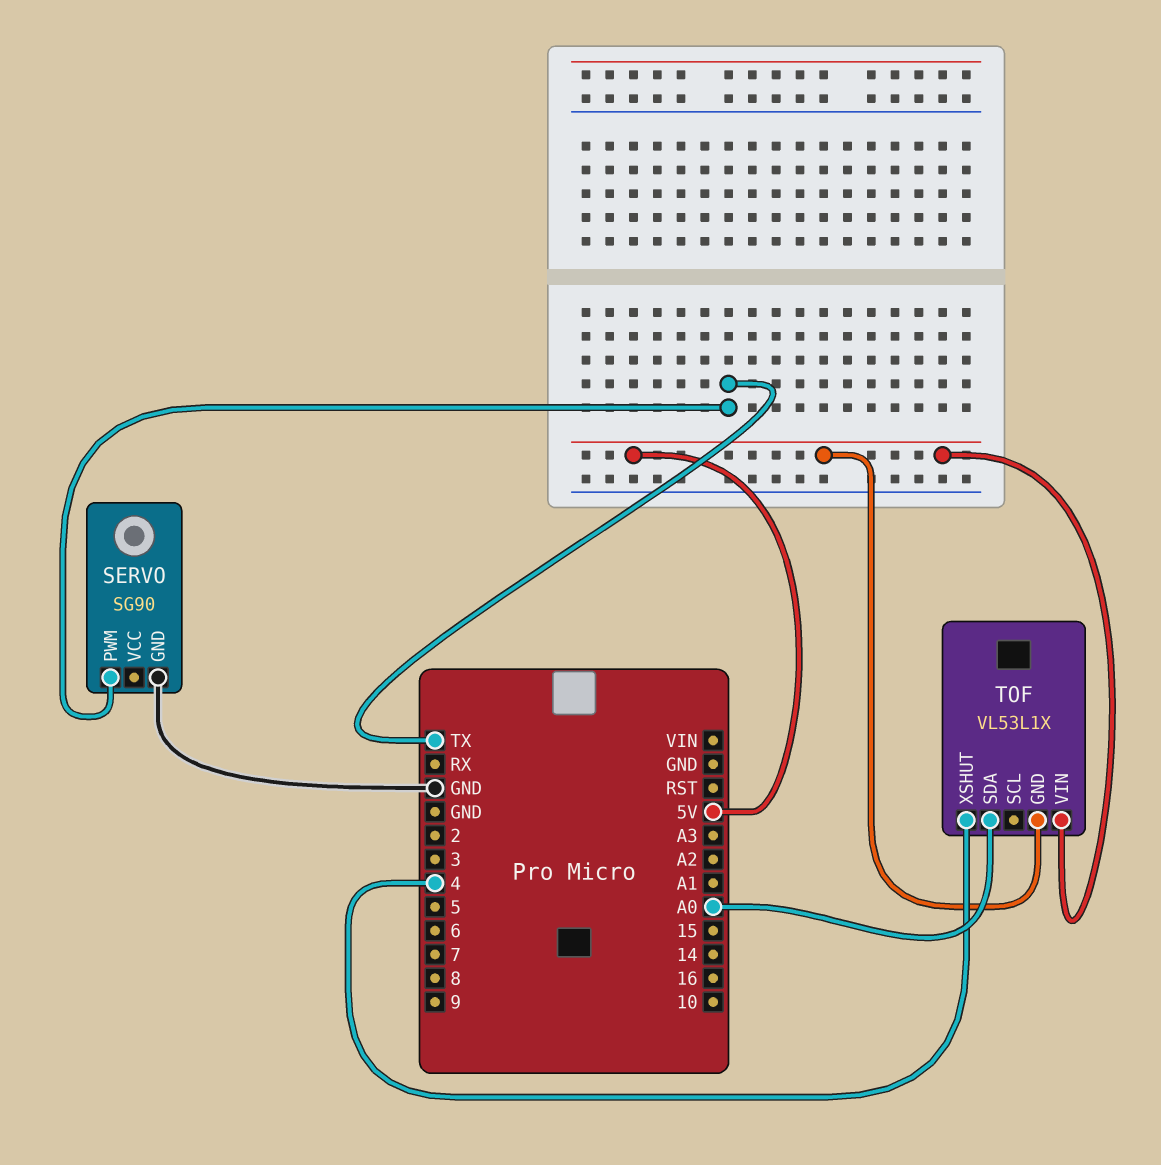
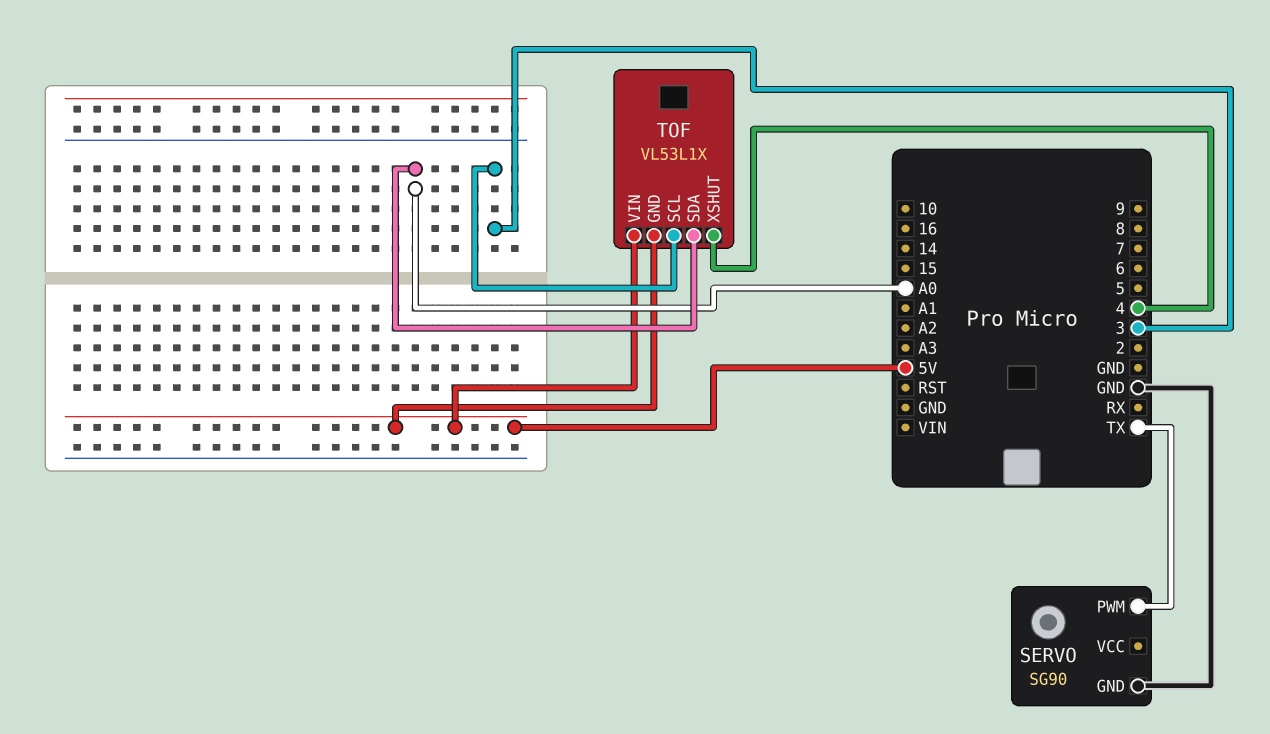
TOF pin SCL: none -> 3

